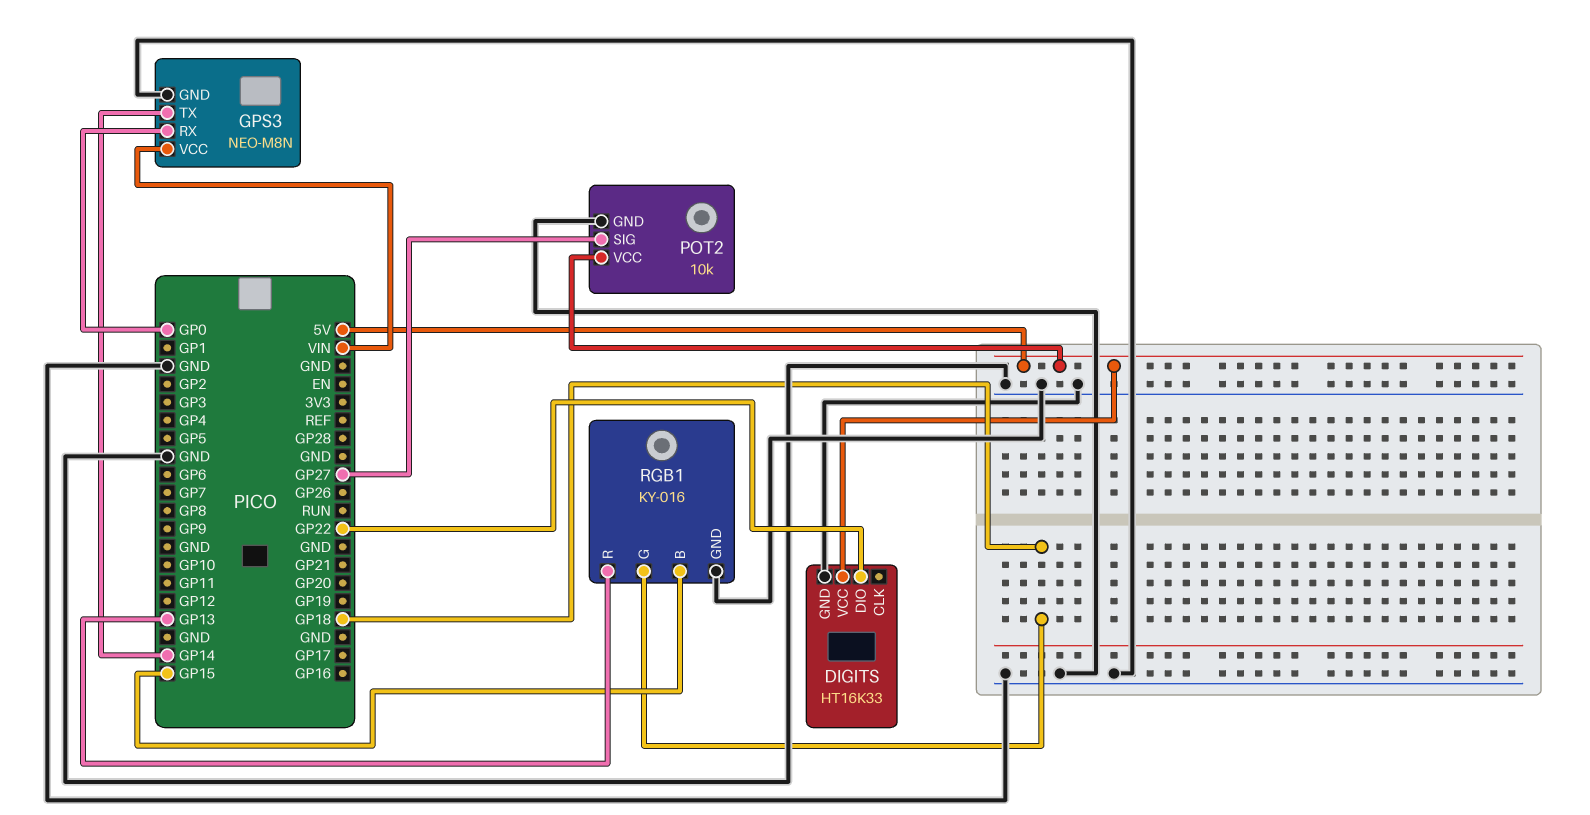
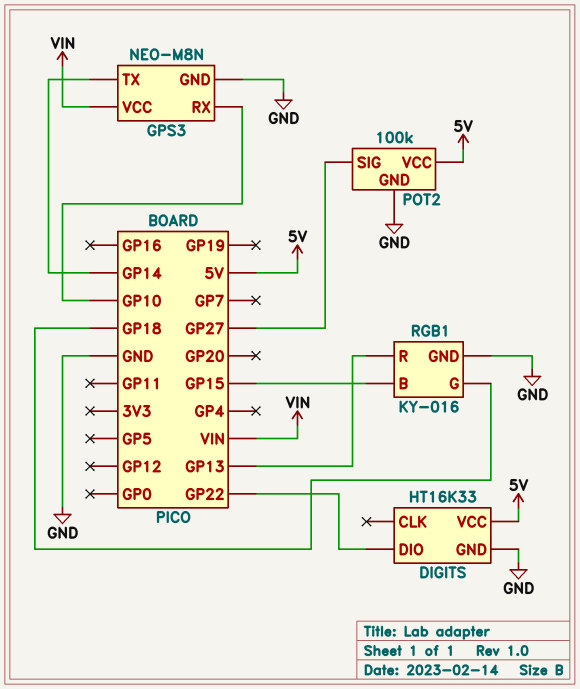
GPS3 pin RX: GP0 -> GP10
POT2: 10k -> 100k

